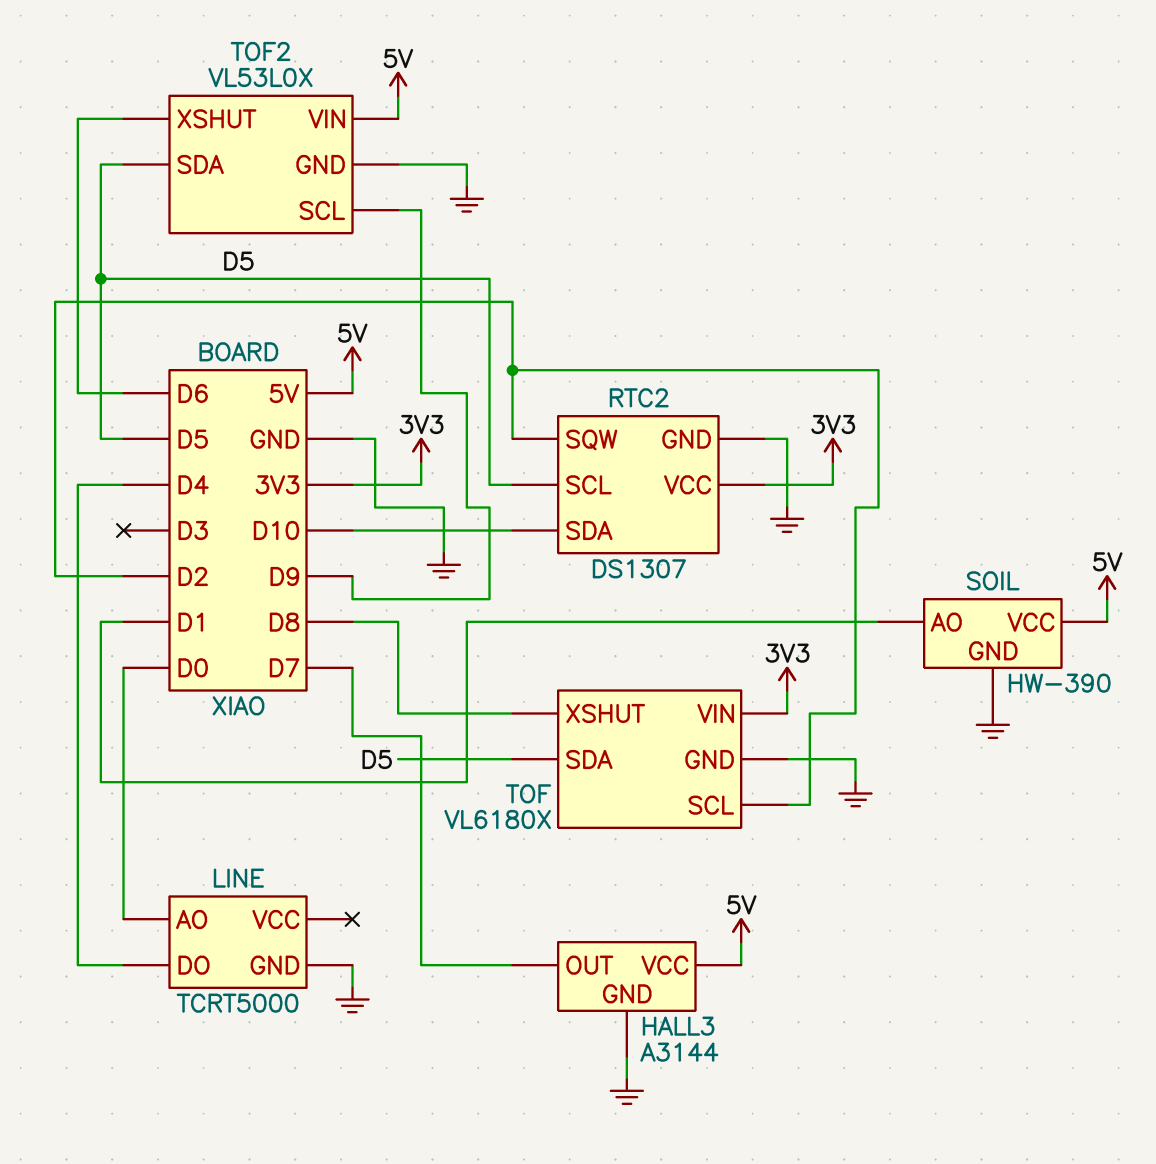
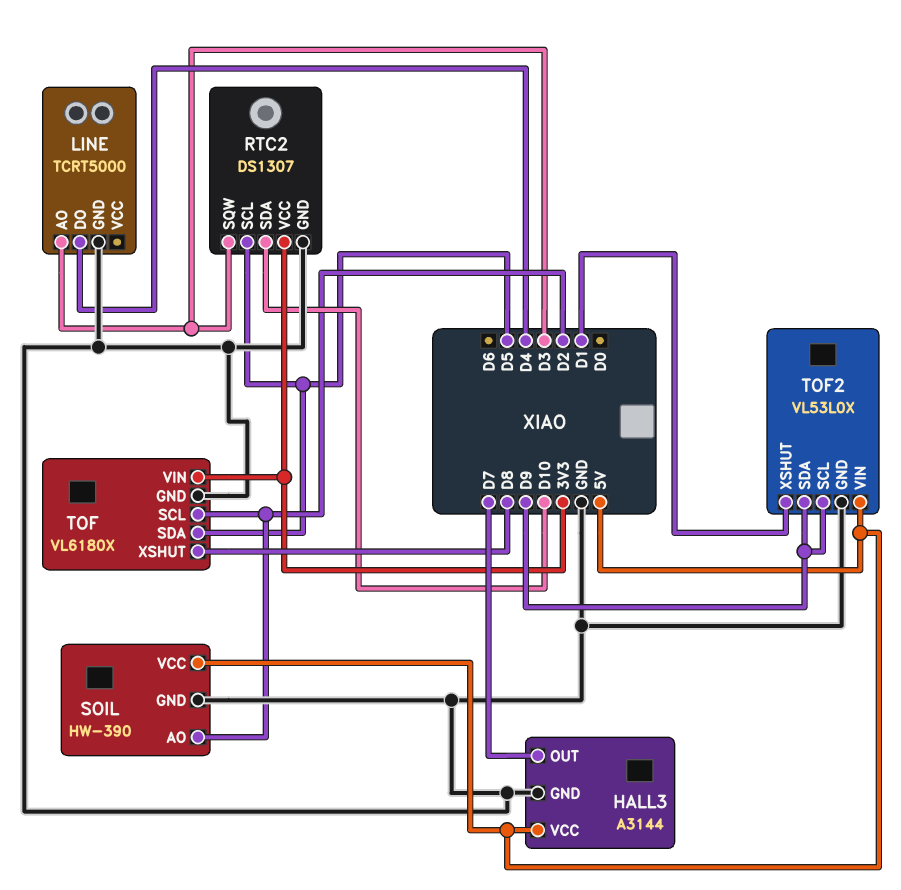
LINE pin AO: D0 -> D3
RTC2 pin SQW: D2 -> D3
SOIL pin AO: D1 -> D2
TOF2 pin SDA: D5 -> D9
TOF2 pin XSHUT: D6 -> D1

